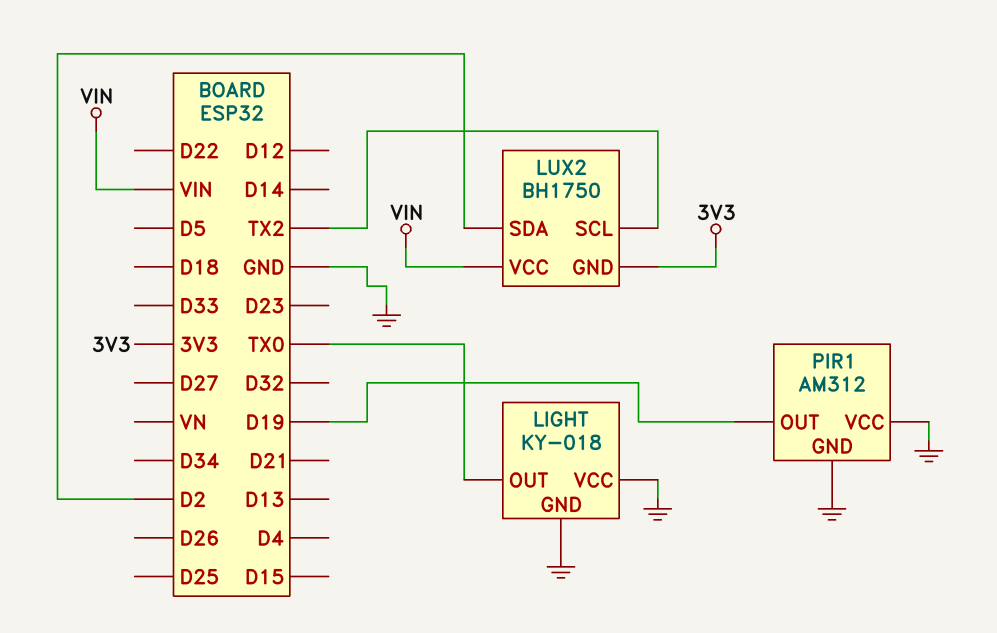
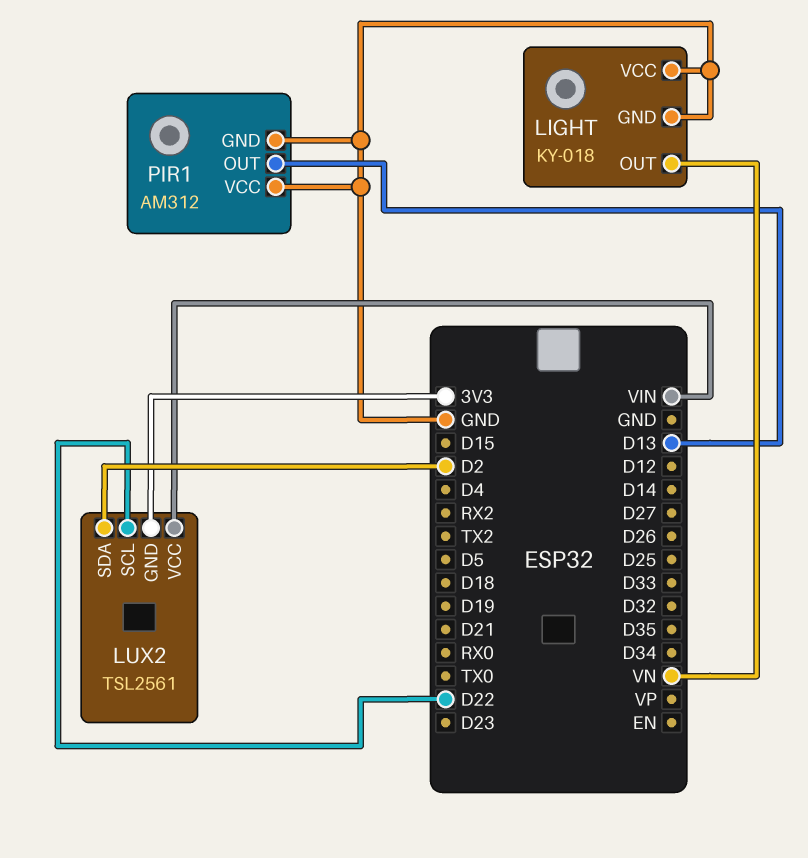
LIGHT pin OUT: TX0 -> VN
LUX2: BH1750 -> TSL2561
LUX2 pin SCL: TX2 -> D22
PIR1 pin OUT: D19 -> D13

